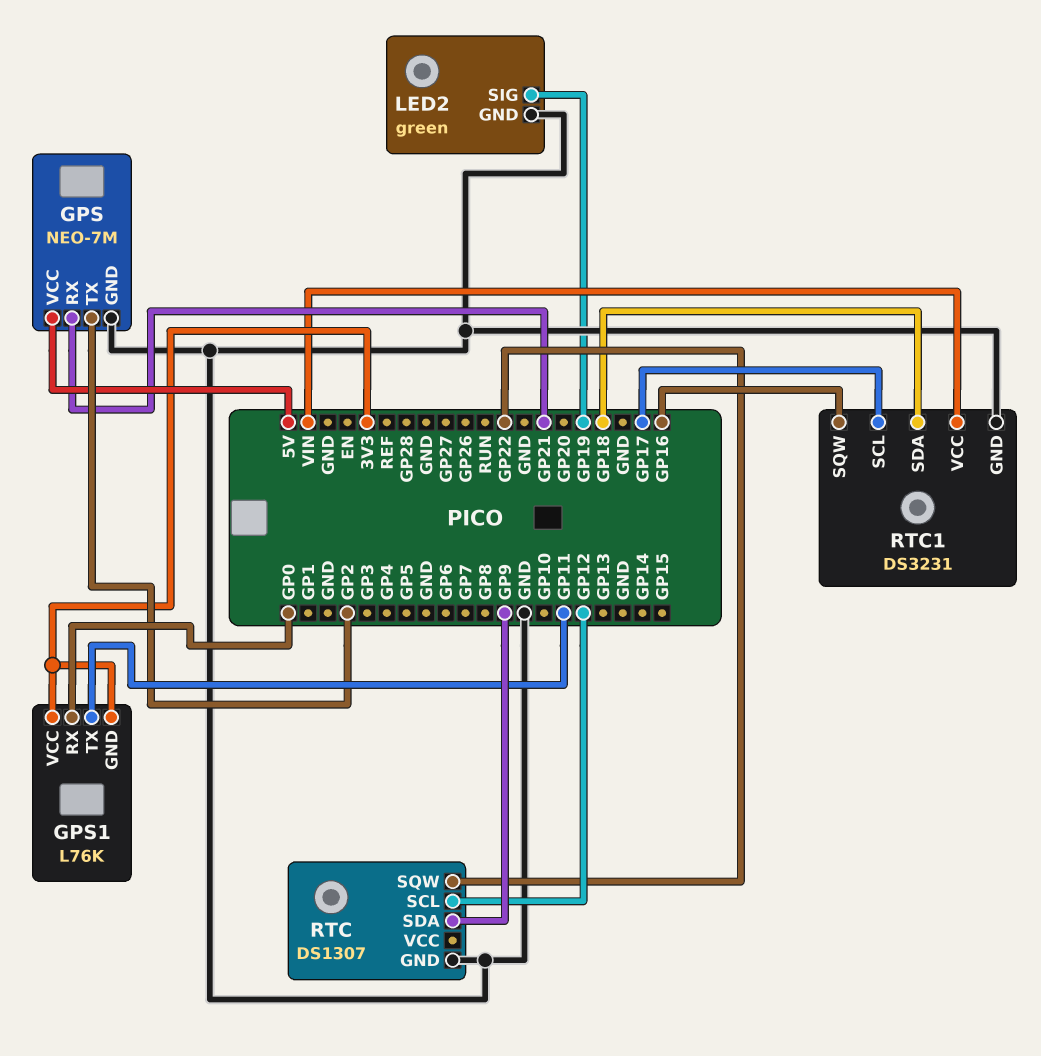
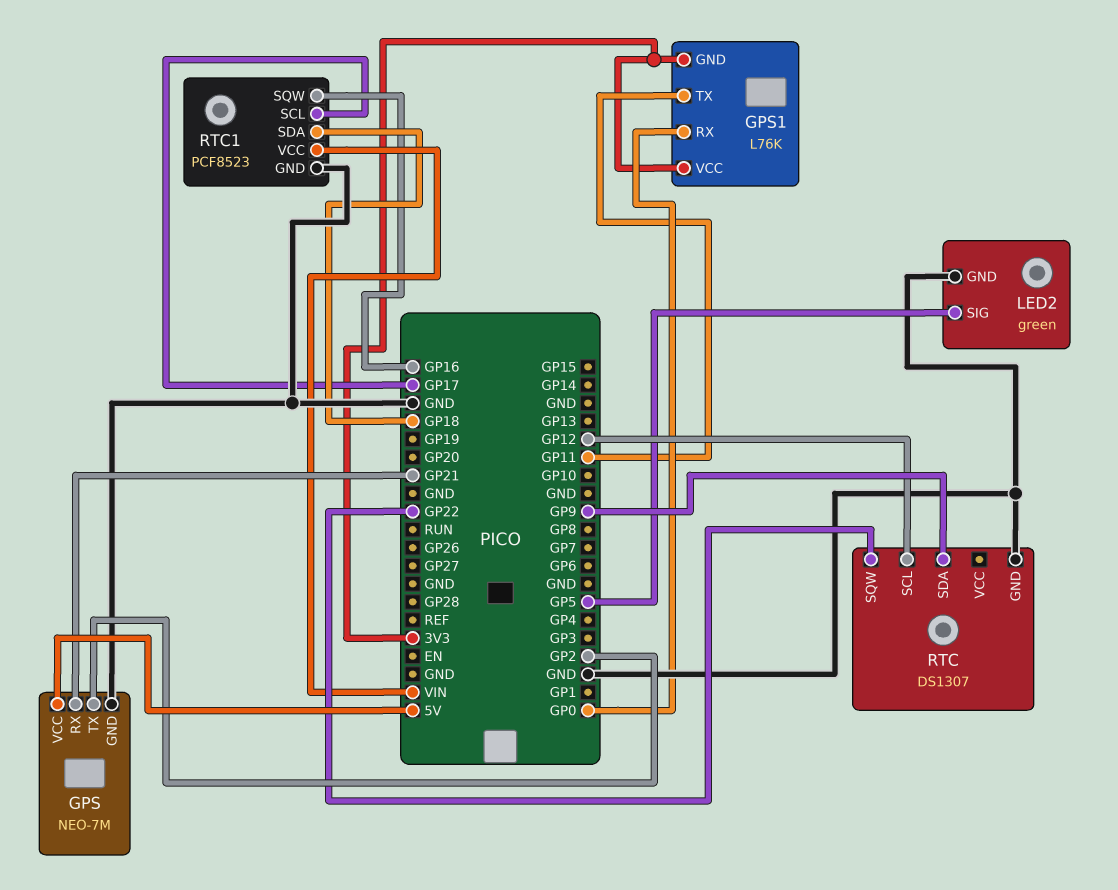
LED2 pin SIG: GP19 -> GP5
RTC1: DS3231 -> PCF8523

